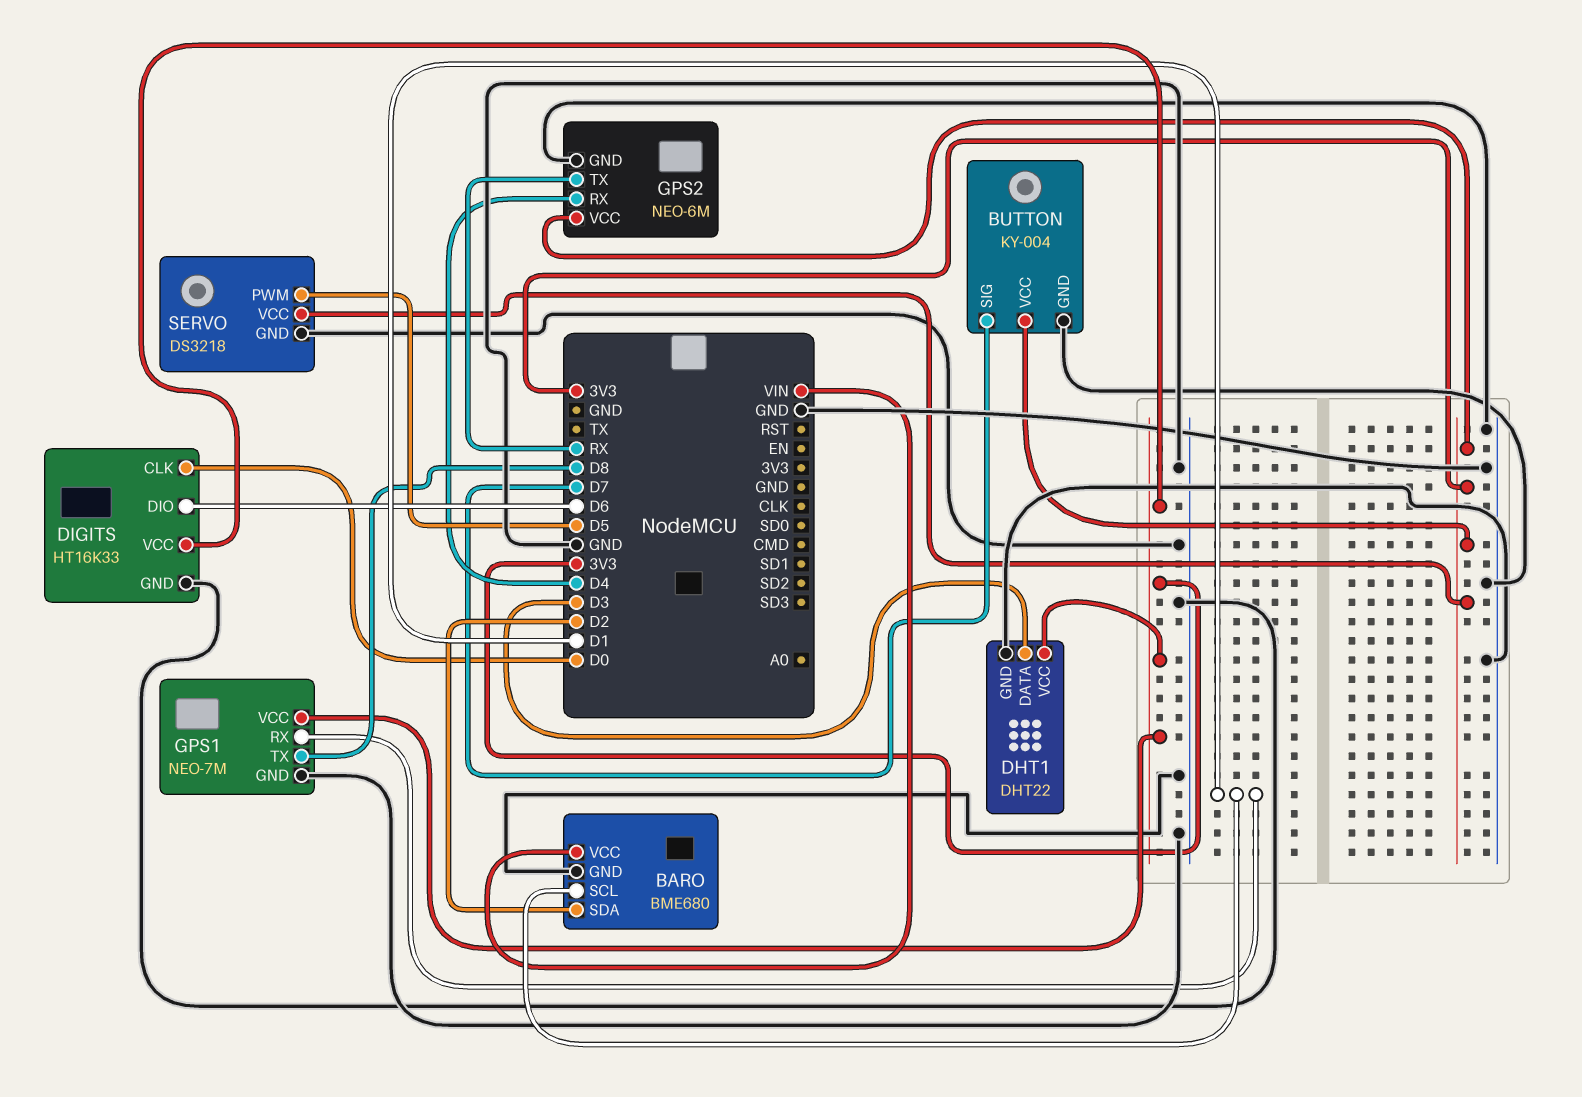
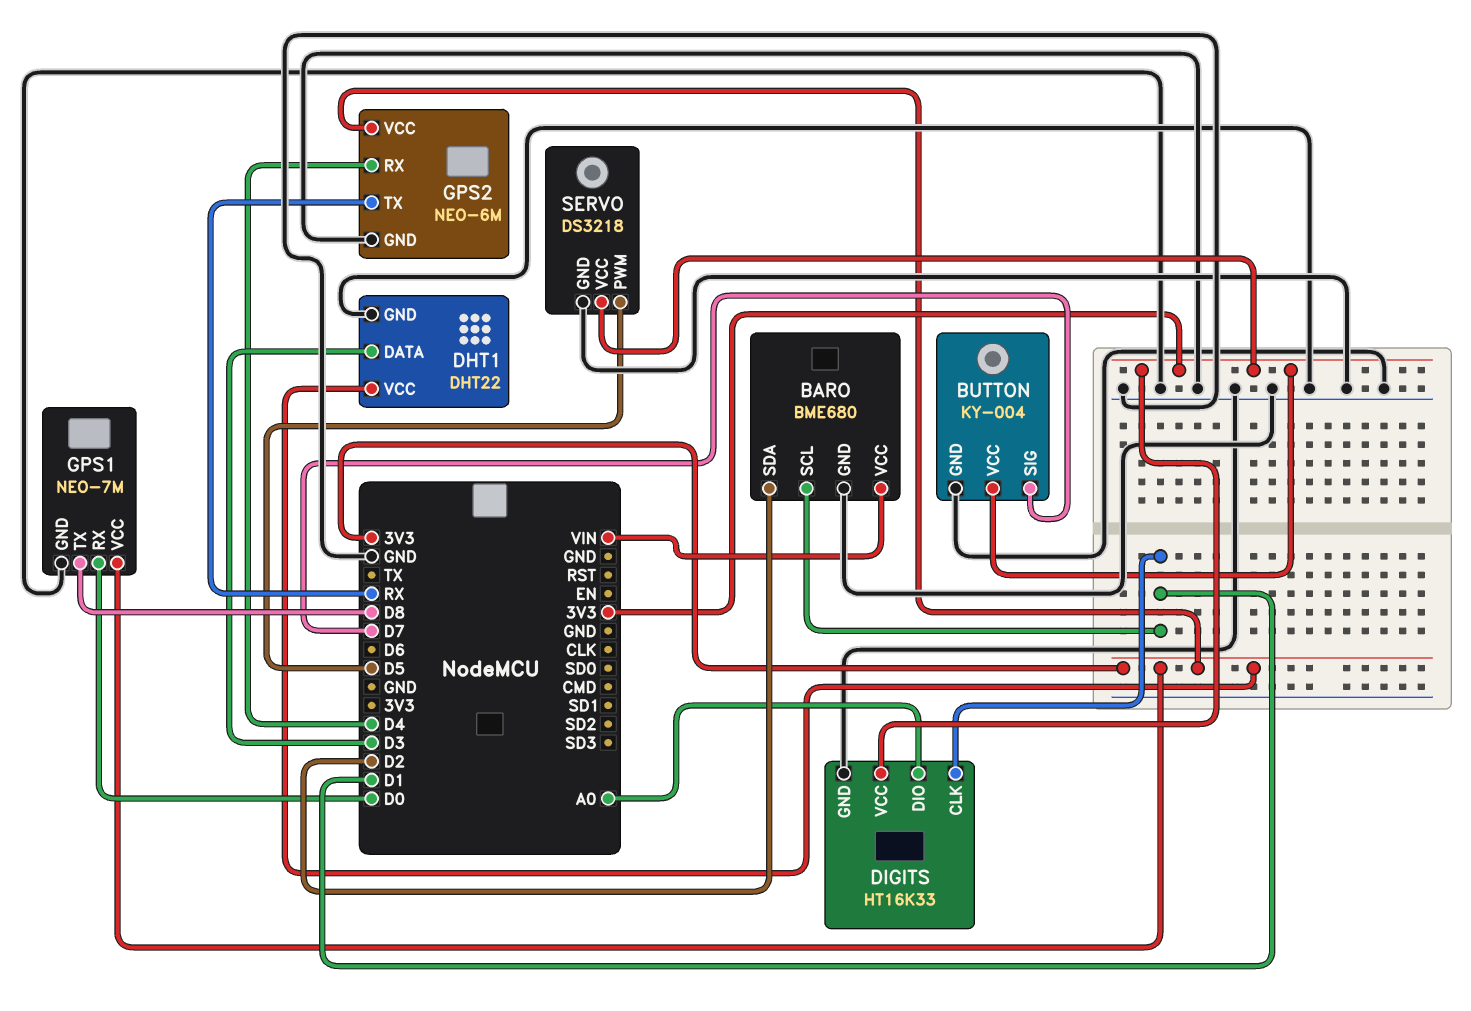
DIGITS pin CLK: D0 -> D1
DIGITS pin DIO: D6 -> A0
GPS1 pin RX: D1 -> D0

